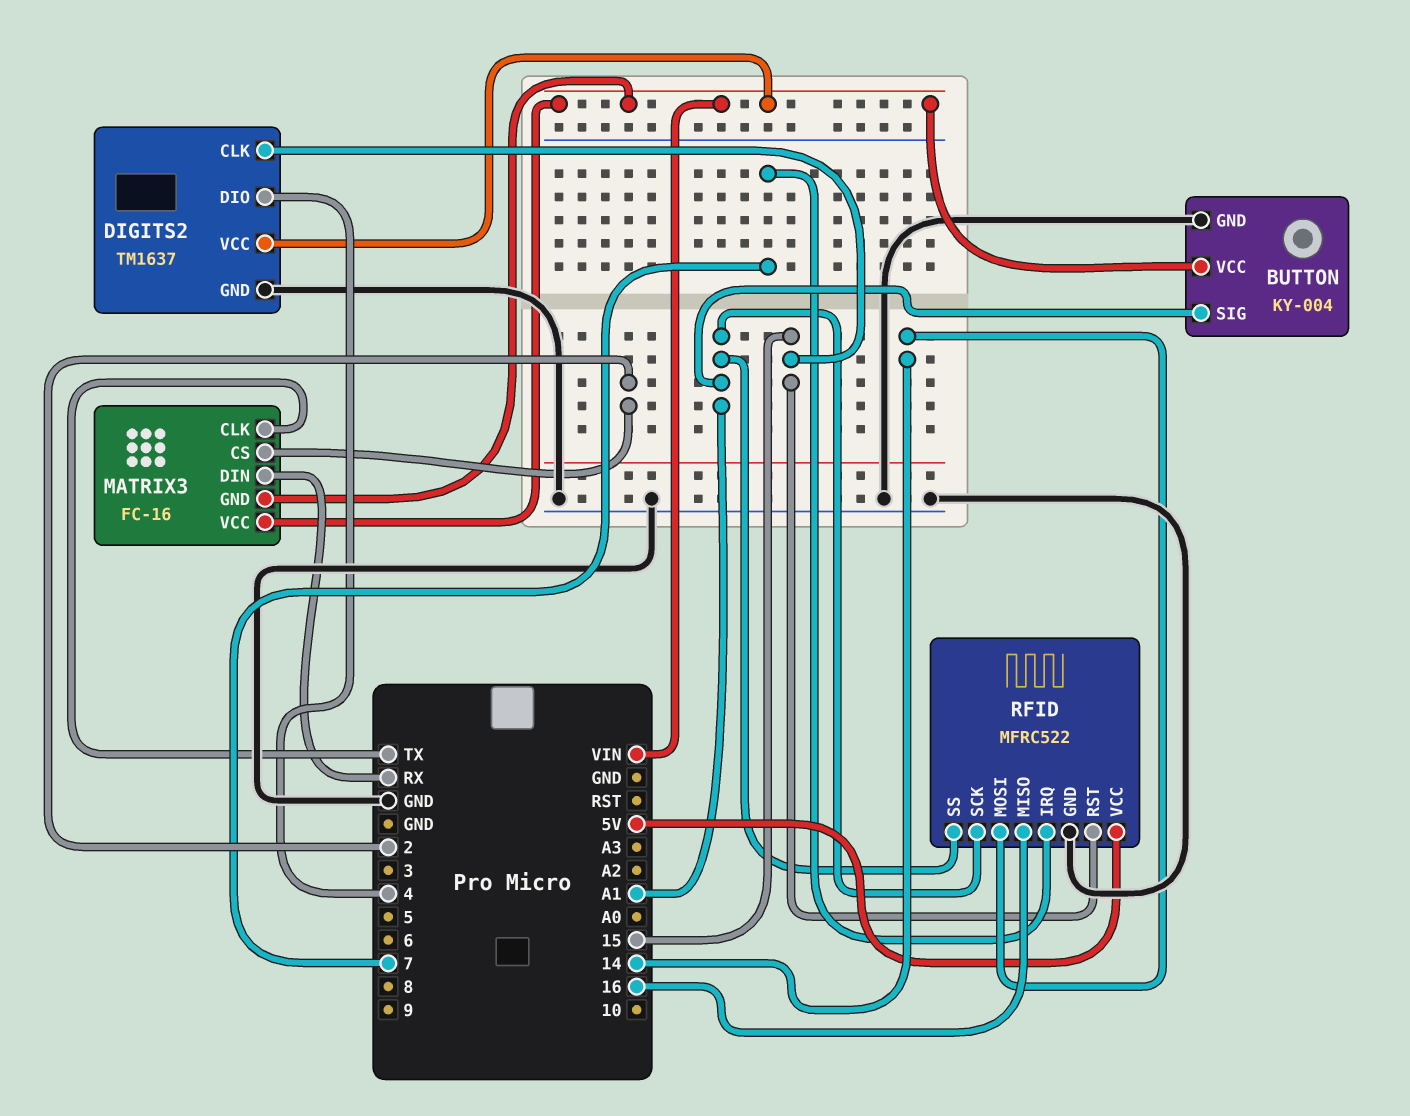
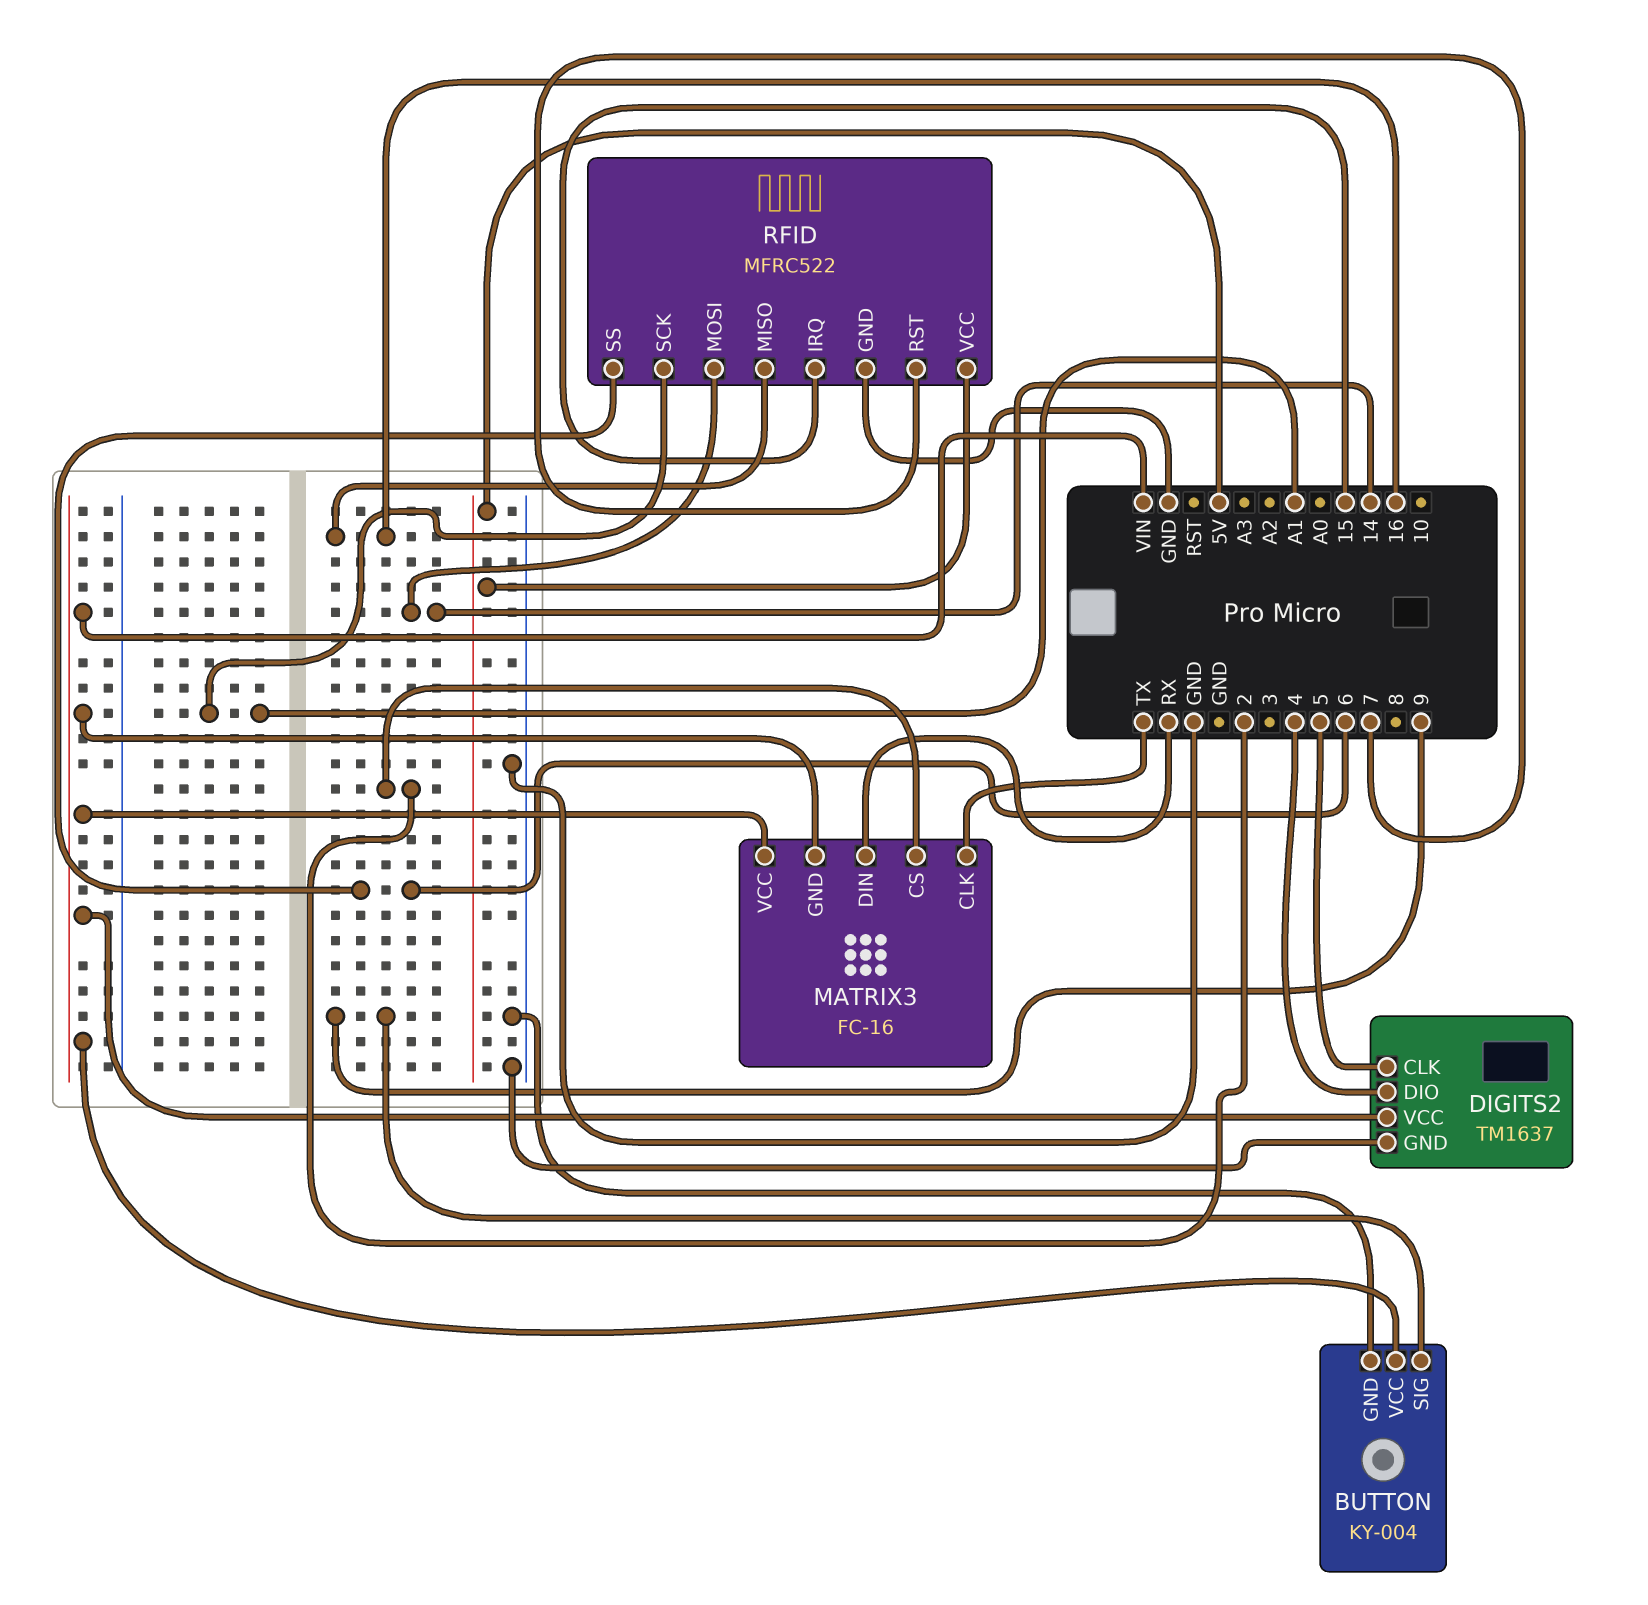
BUTTON pin SIG: A1 -> 9
DIGITS2 pin CLK: 15 -> 5
RFID pin IRQ: 7 -> 15
RFID pin RST: 15 -> 7
RFID pin SS: A1 -> 6

